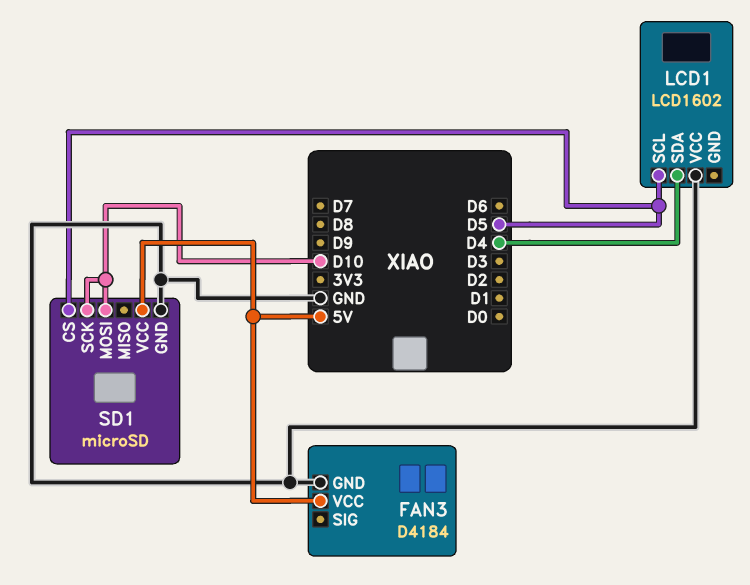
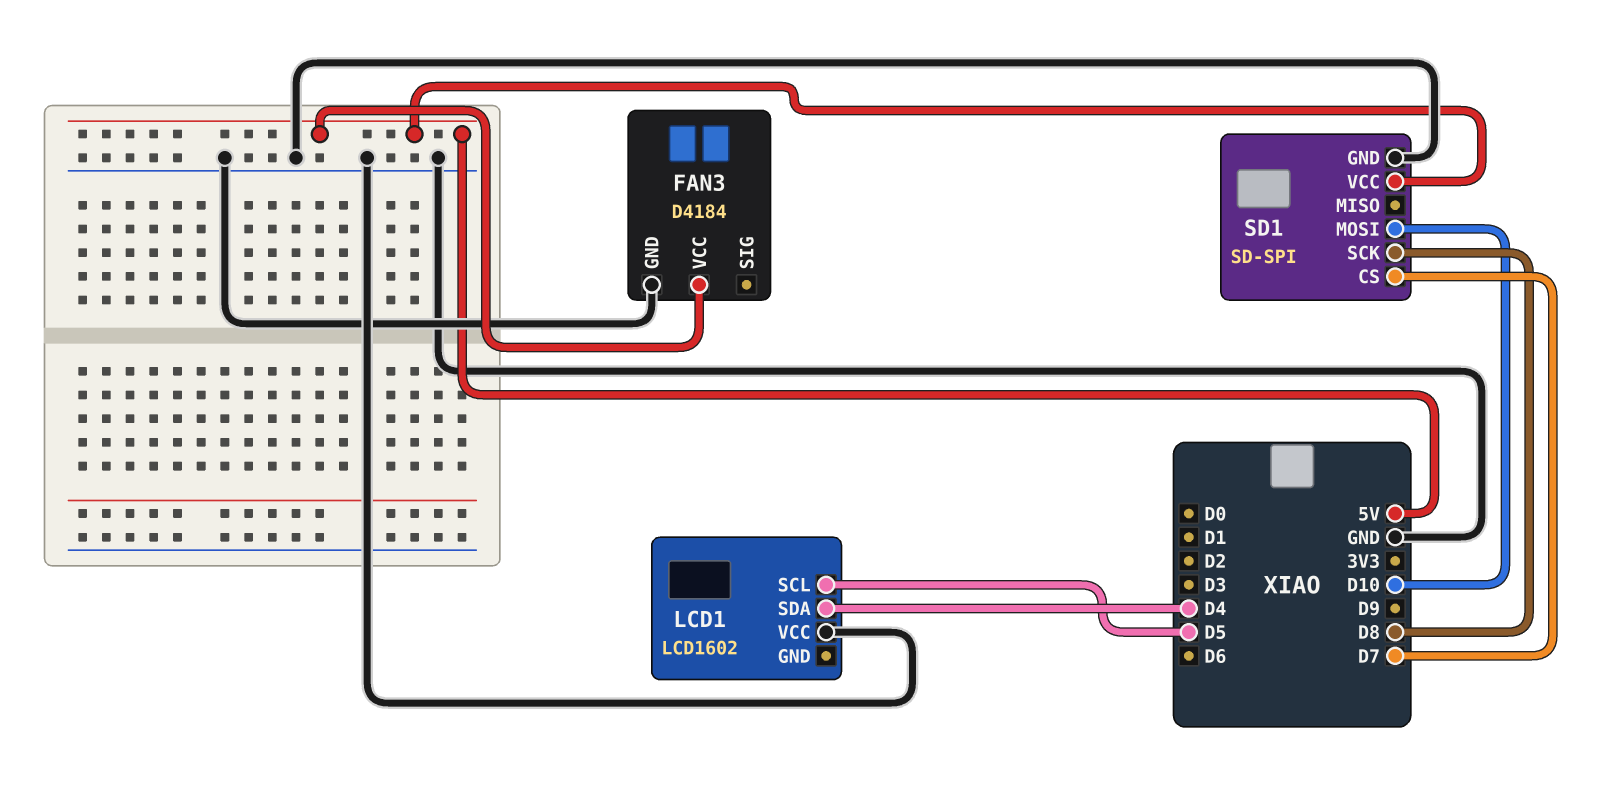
SD1: microSD -> SD-SPI
SD1 pin CS: D5 -> D7
SD1 pin SCK: D10 -> D8

